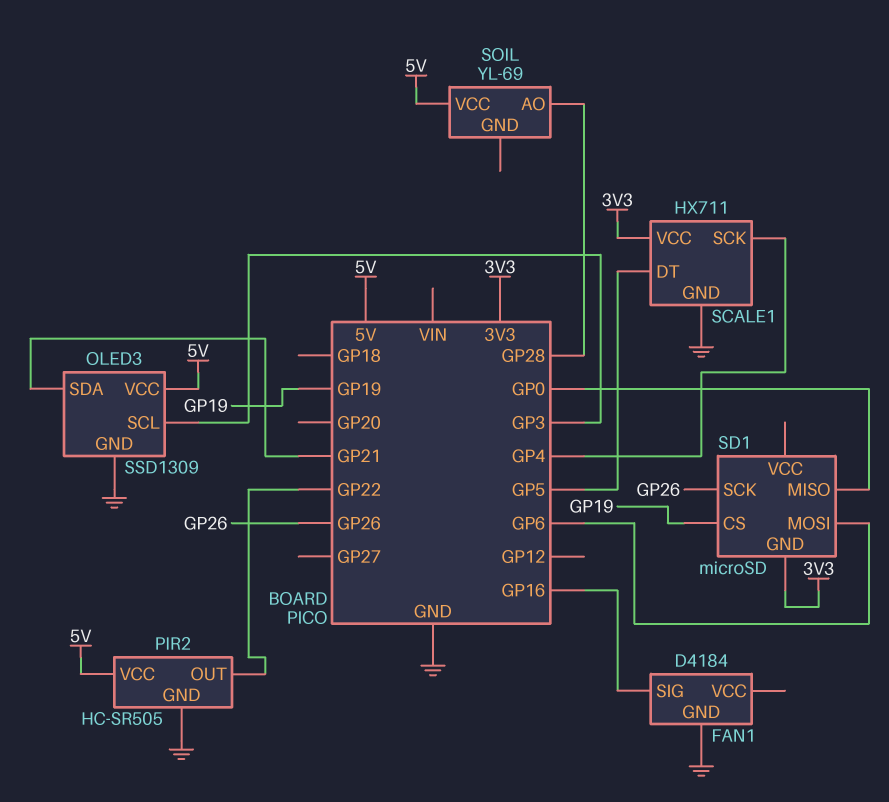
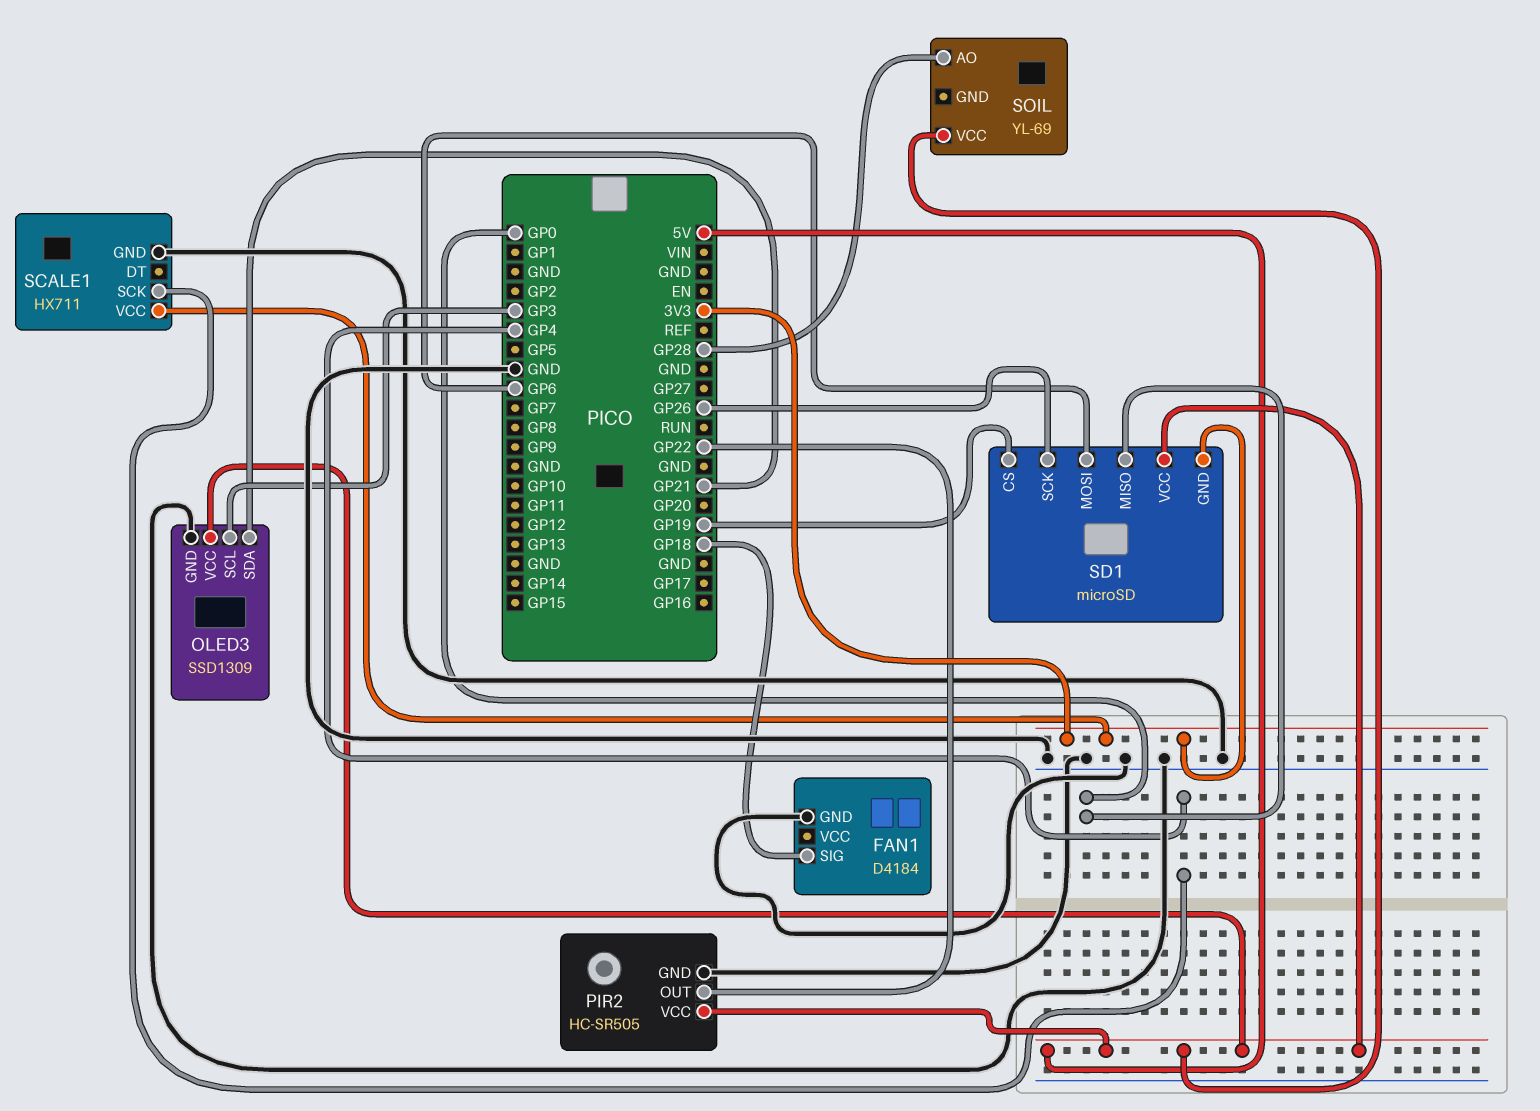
FAN1 pin SIG: GP16 -> GP18
SCALE1 pin DT: GP5 -> none
SD1 pin VCC: none -> 5V

